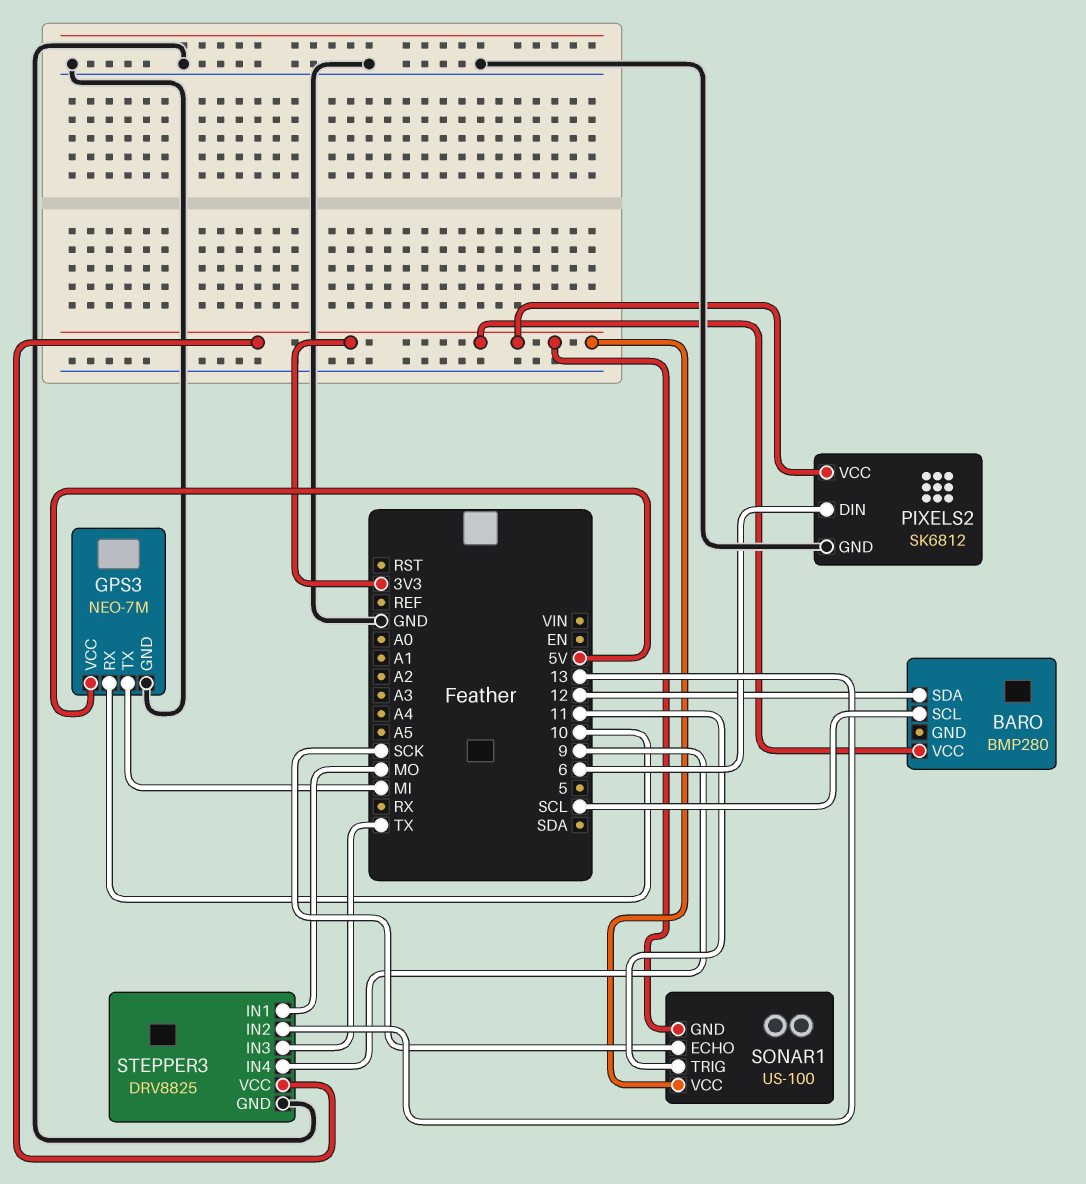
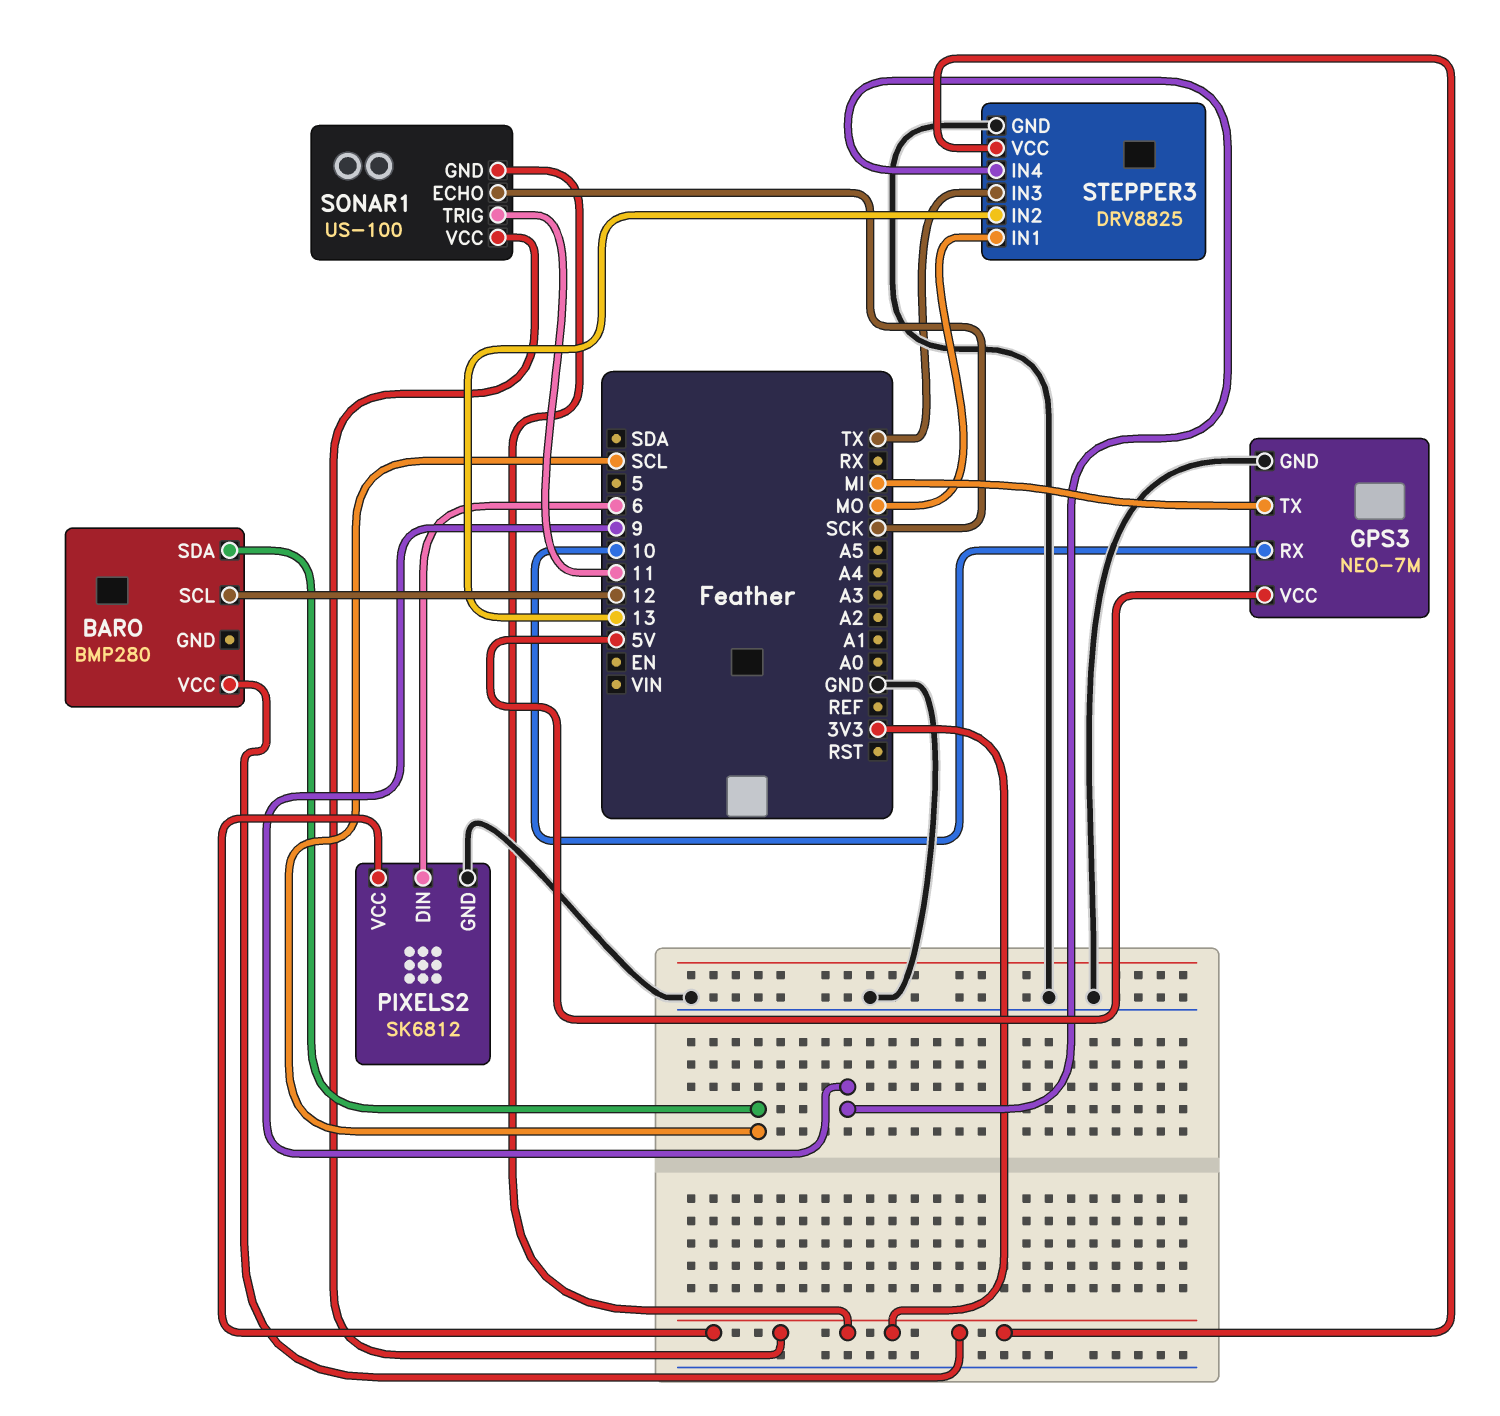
BARO pin SCL: SCL -> 12
BARO pin SDA: 12 -> SCL

